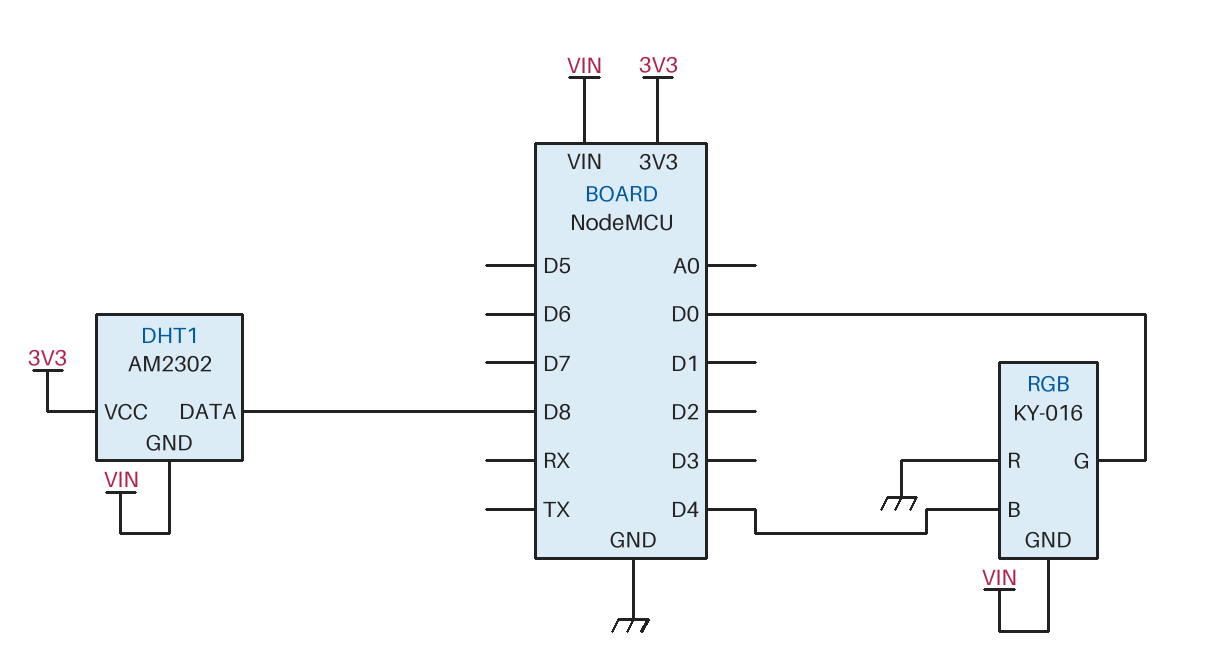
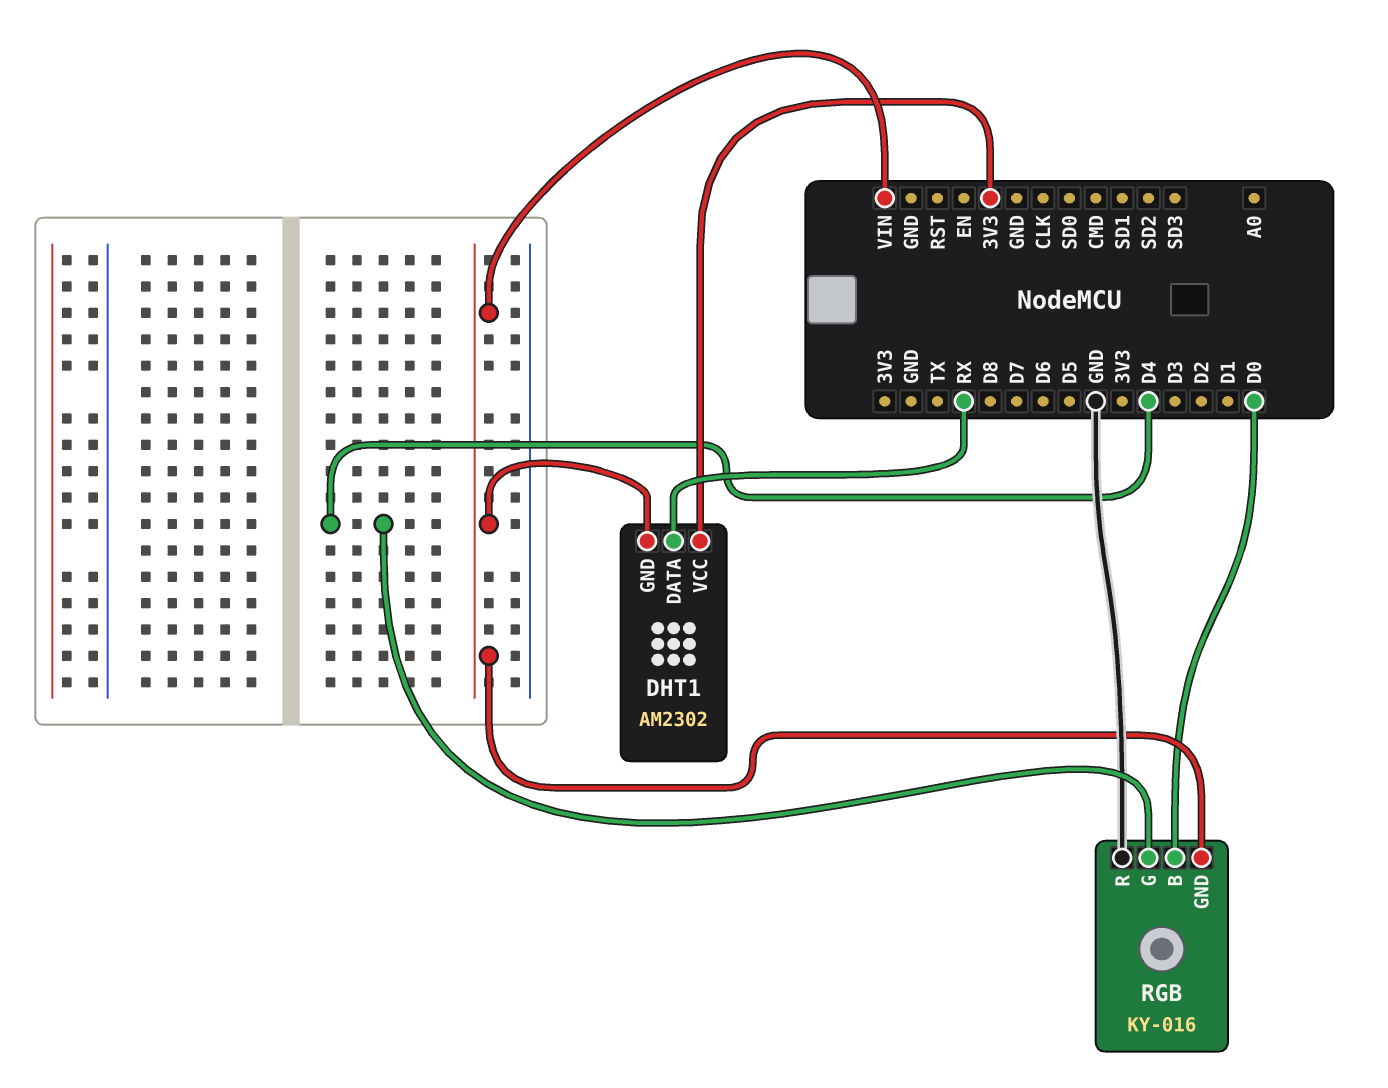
DHT1 pin DATA: D8 -> RX
RGB pin B: D4 -> D0
RGB pin G: D0 -> D4

